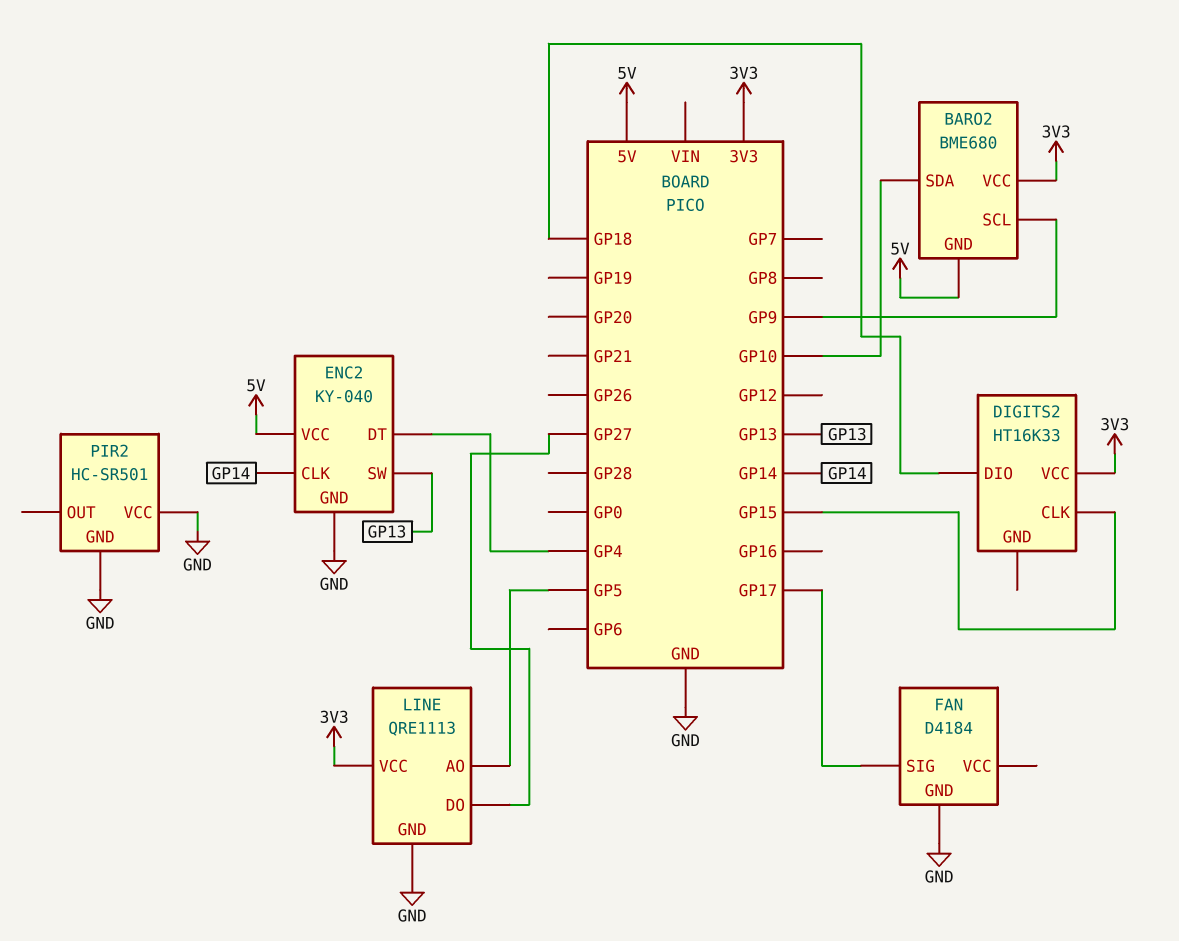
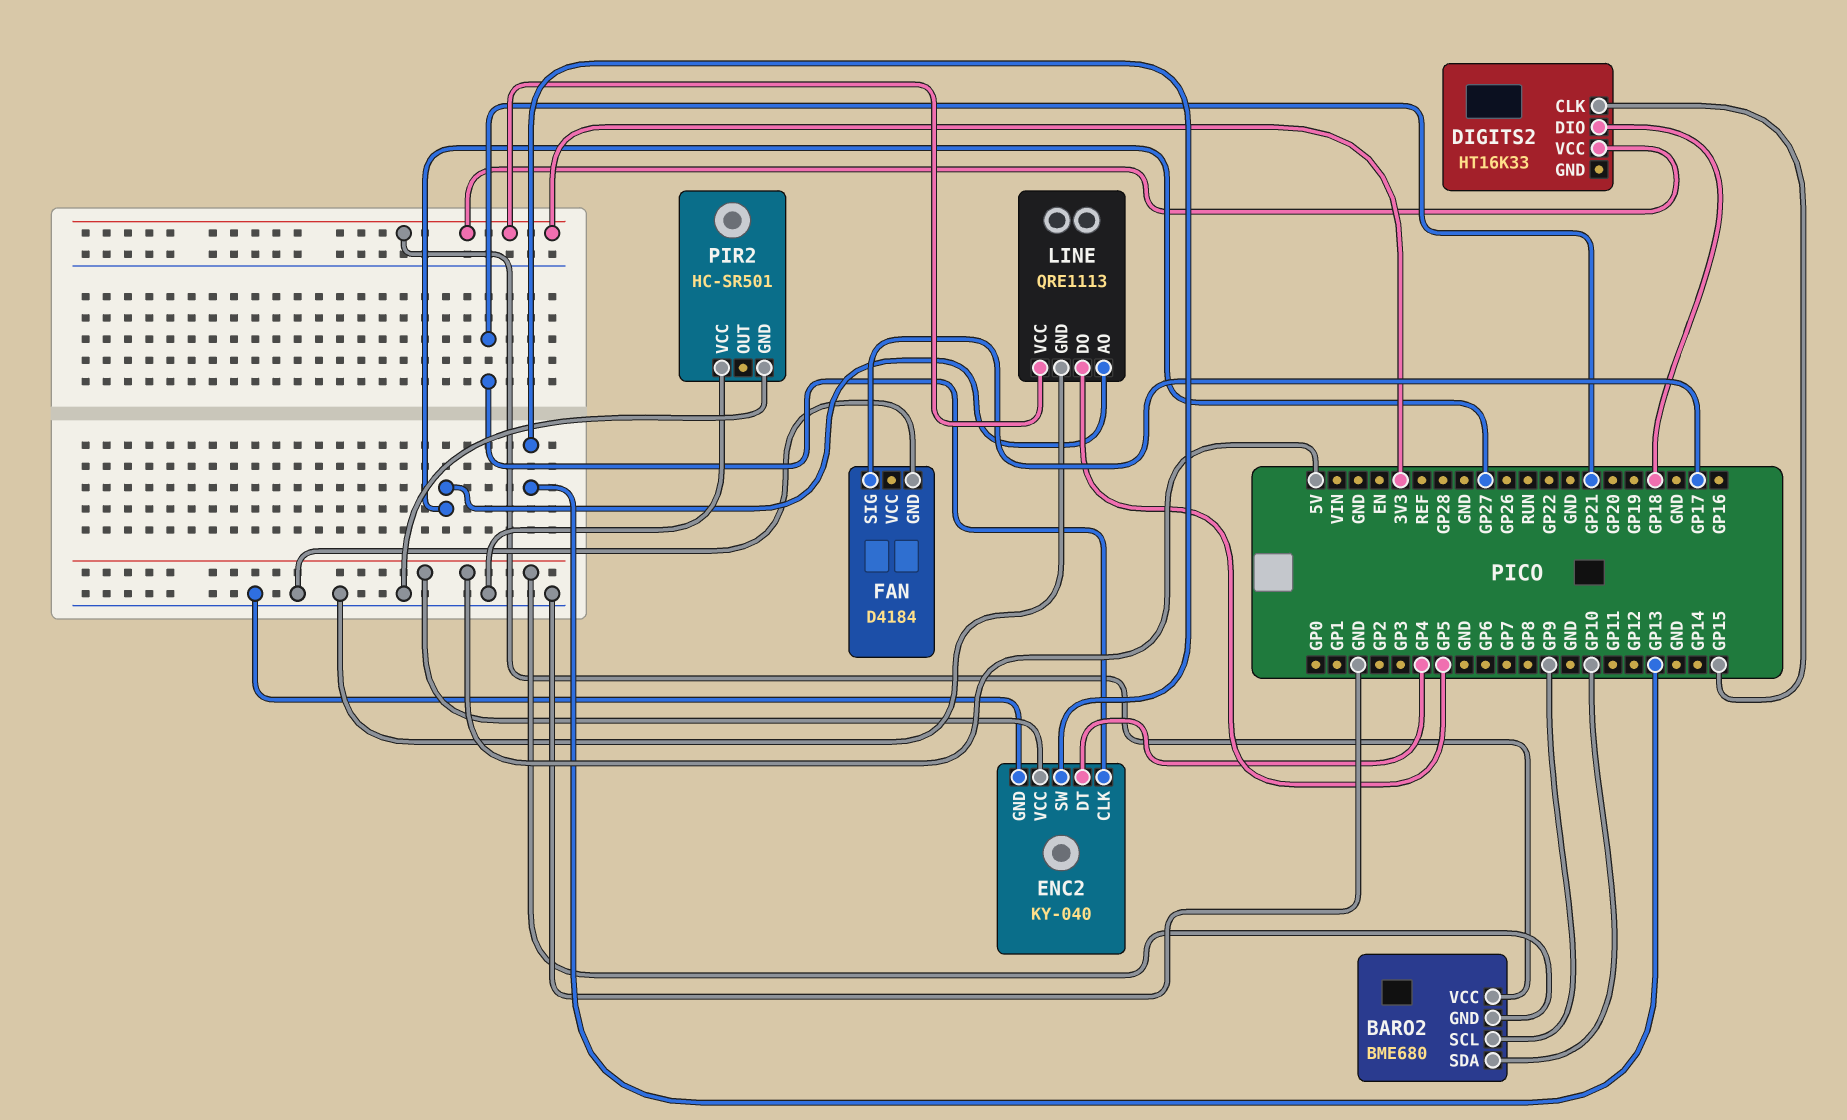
ENC2 pin CLK: GP14 -> GP21
LINE pin AO: GP5 -> GP27
LINE pin DO: GP27 -> GP5

